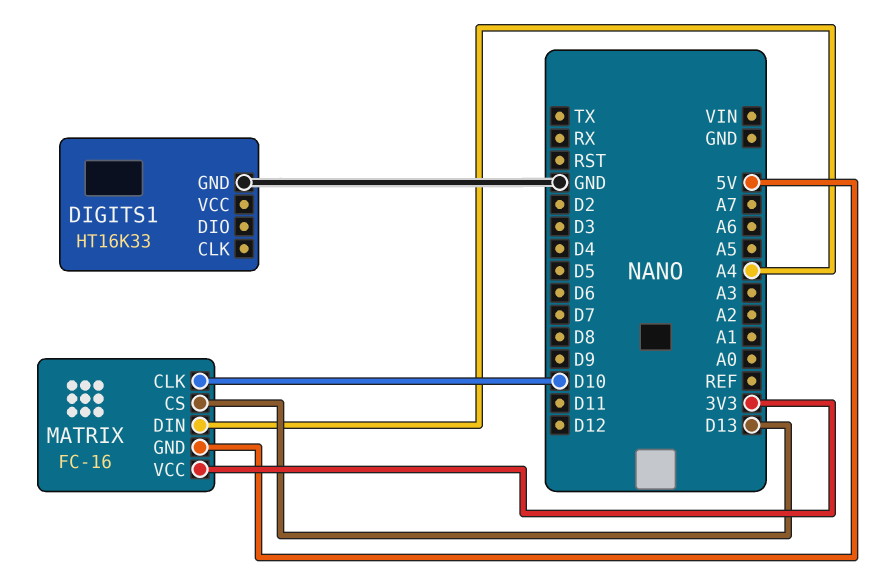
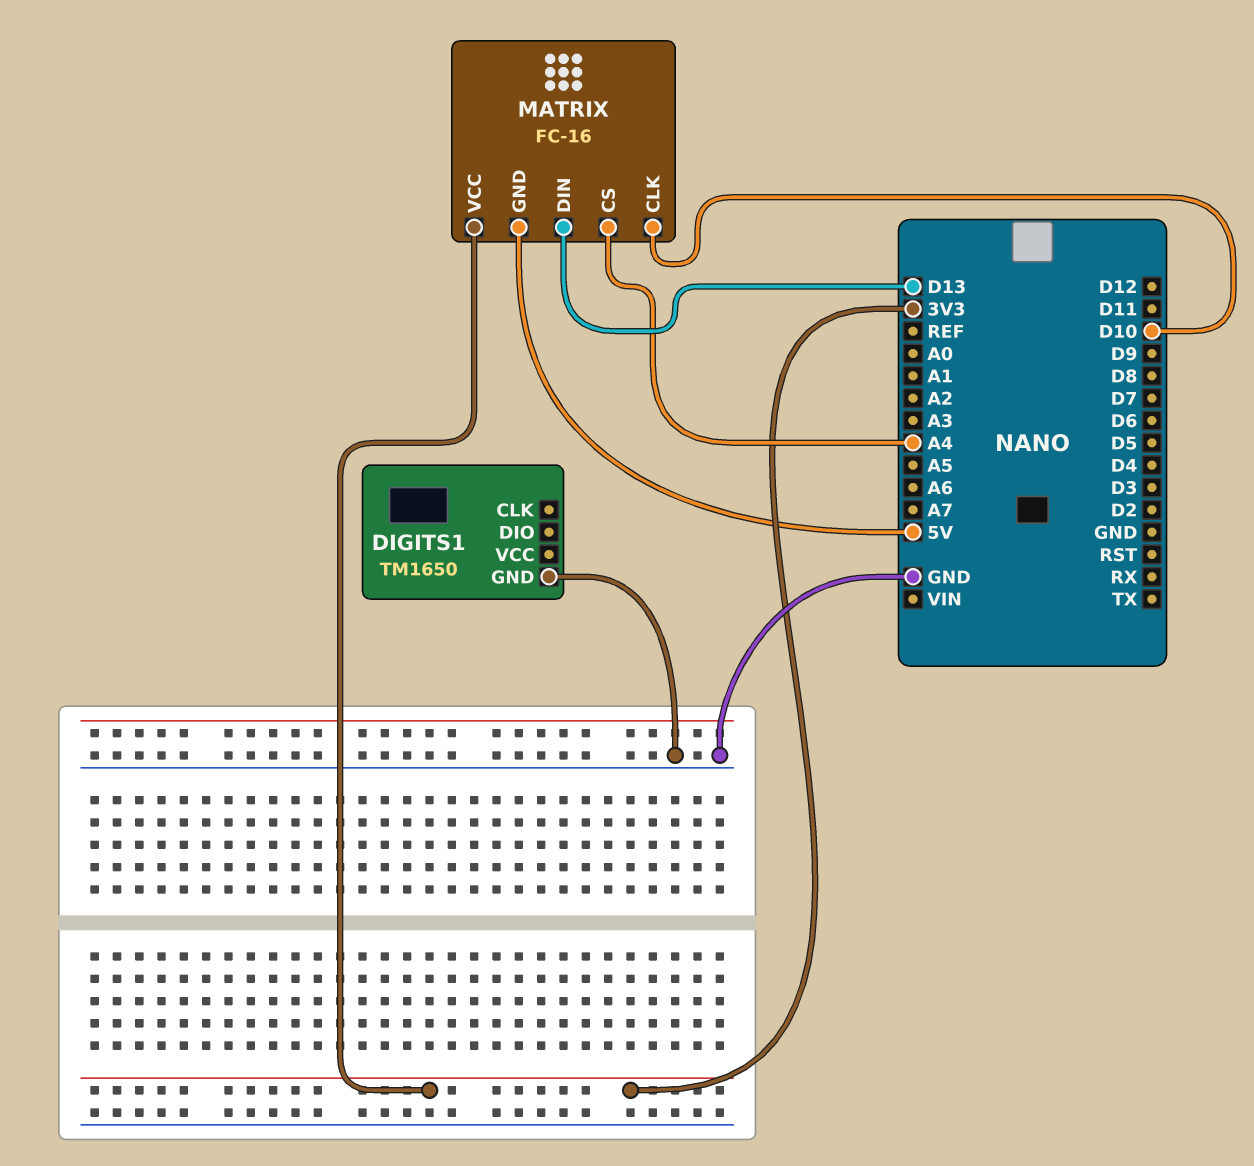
DIGITS1: HT16K33 -> TM1650
MATRIX pin CS: D13 -> A4
MATRIX pin DIN: A4 -> D13

